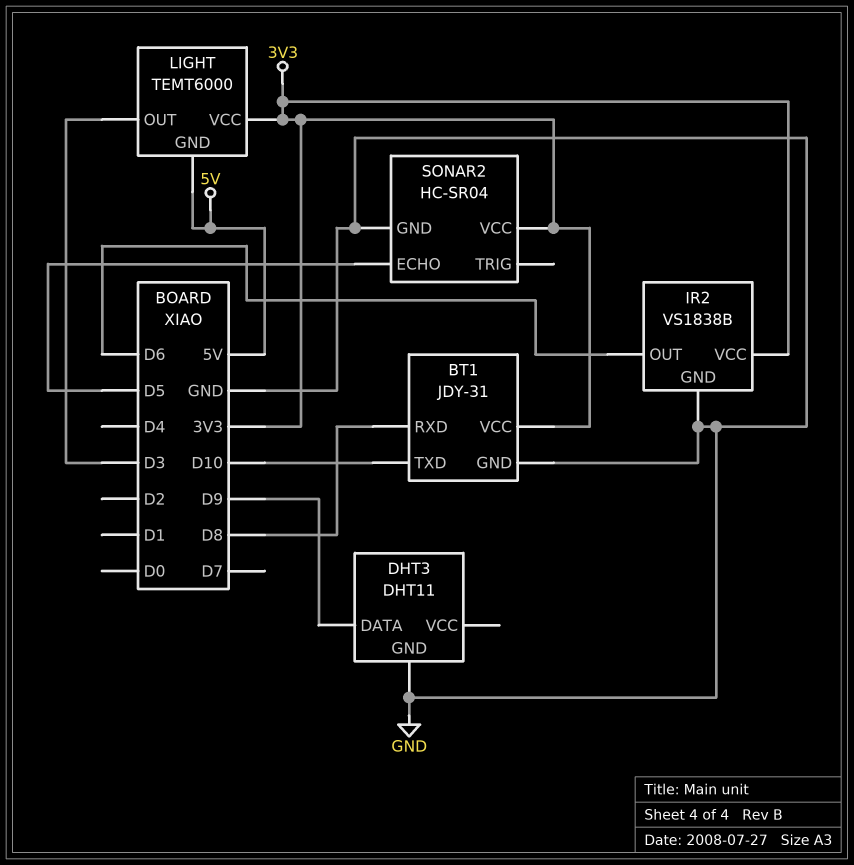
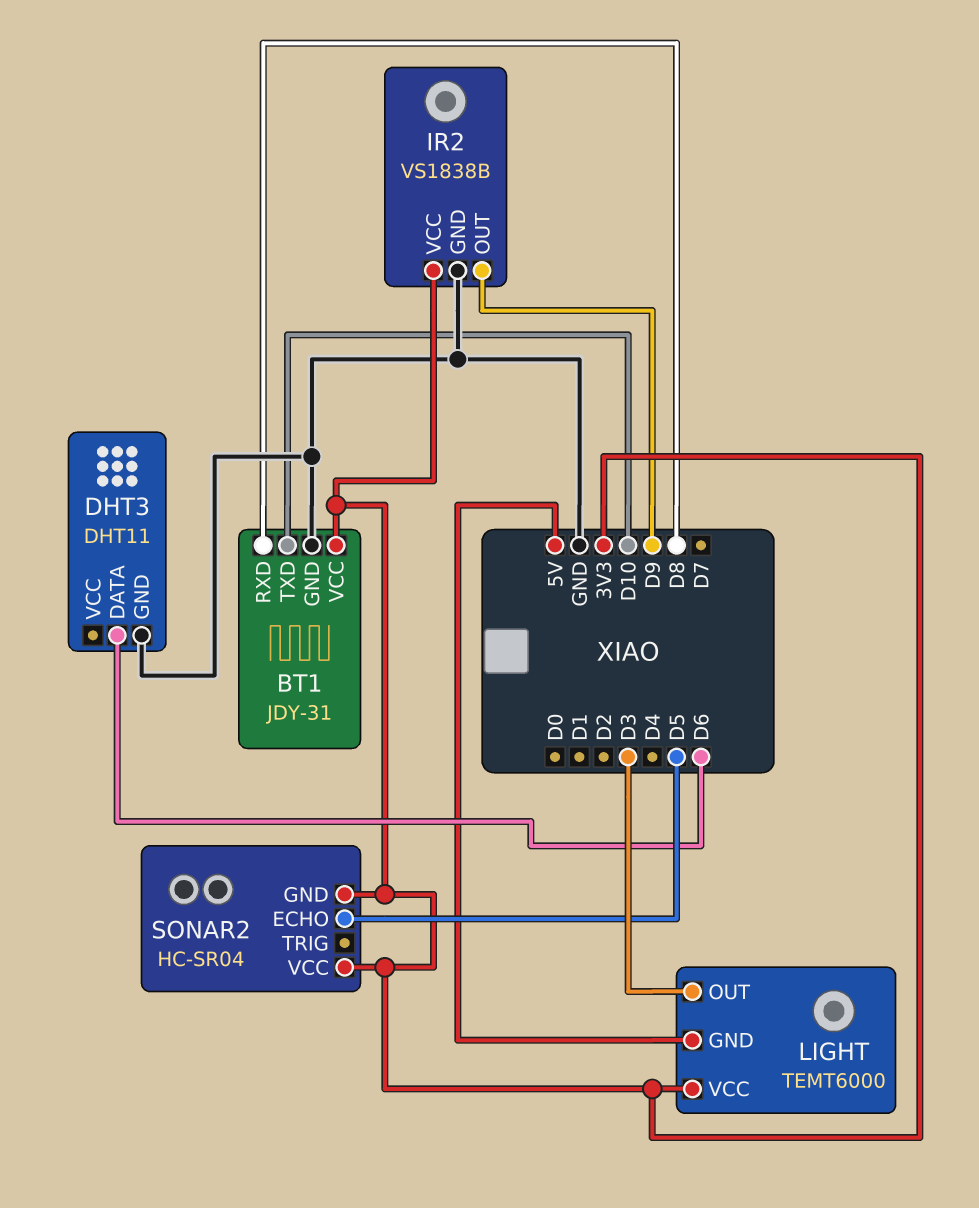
DHT3 pin DATA: D9 -> D6
IR2 pin OUT: D6 -> D9
SONAR2 pin GND: GND -> 3V3

